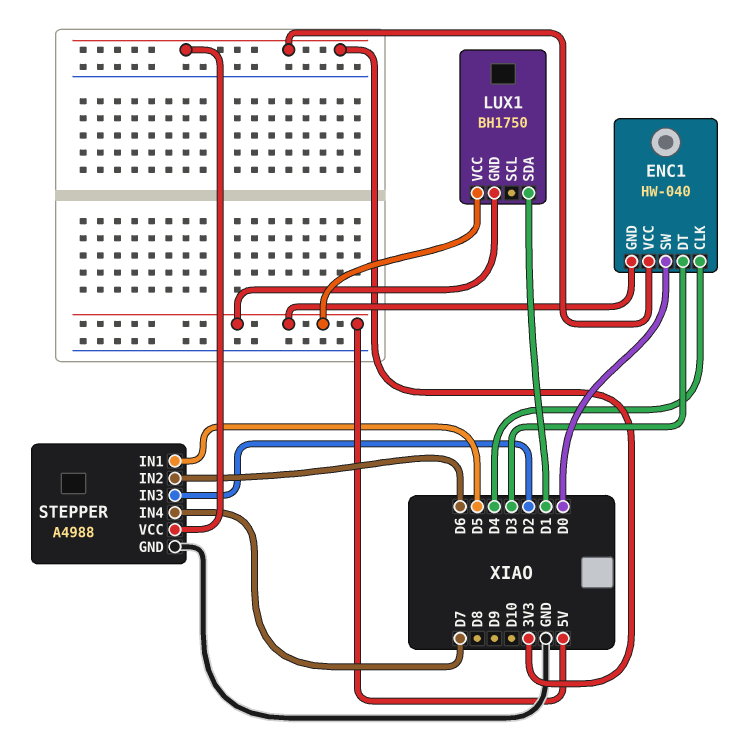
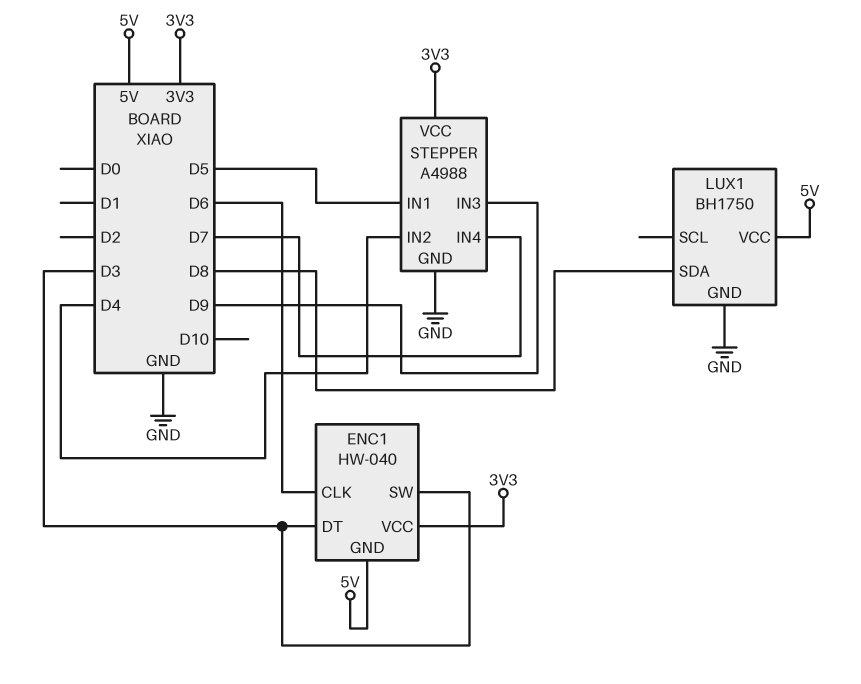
ENC1 pin CLK: D4 -> D6
ENC1 pin SW: D0 -> D3
LUX1 pin GND: 5V -> GND
LUX1 pin SDA: D1 -> D8
STEPPER pin IN2: D6 -> D4
STEPPER pin IN3: D2 -> D9

